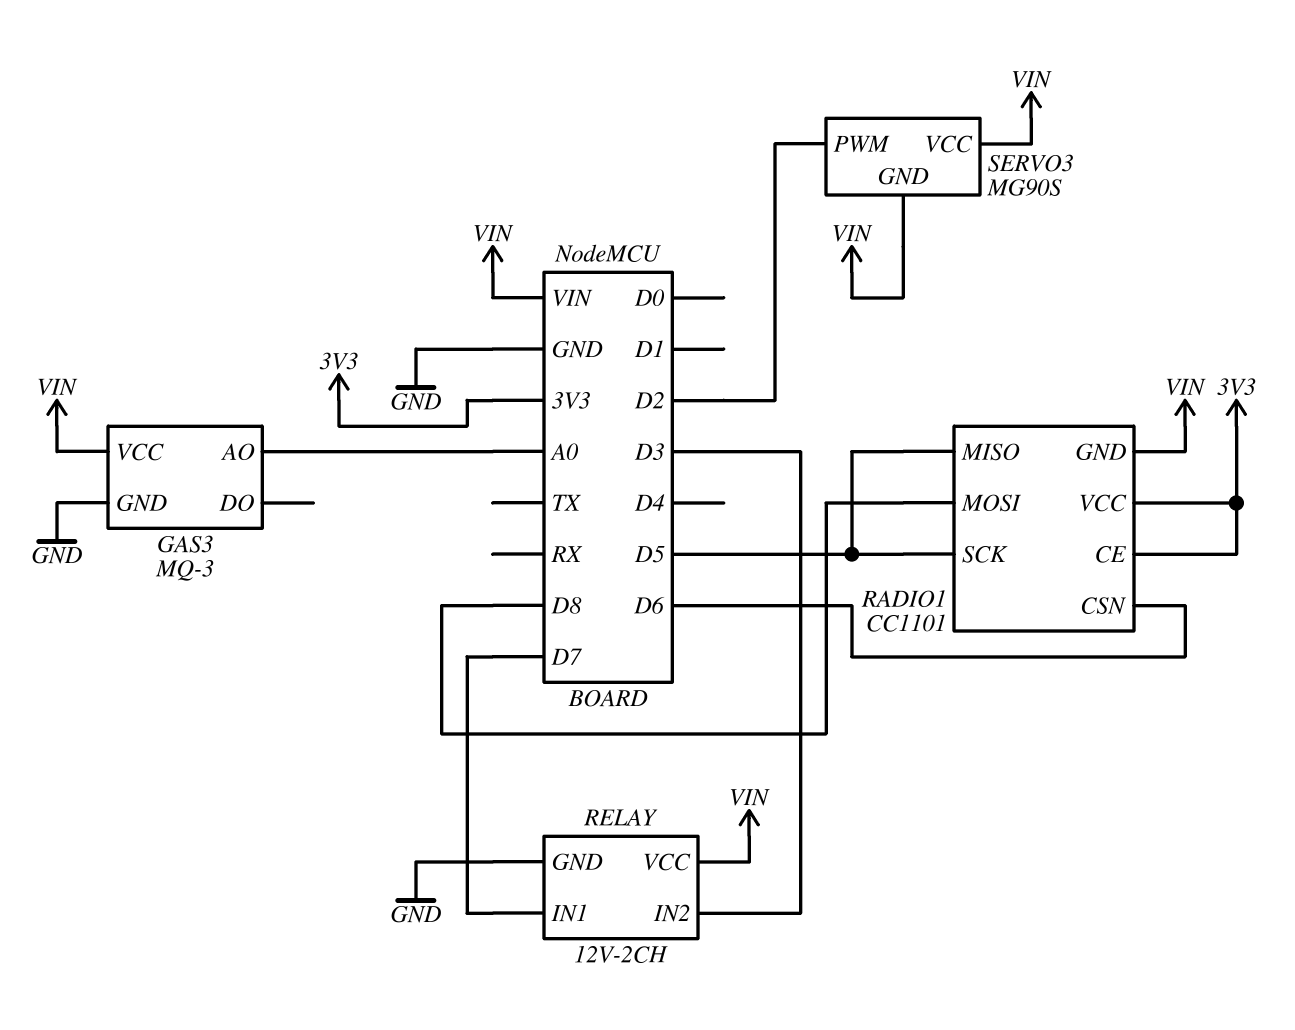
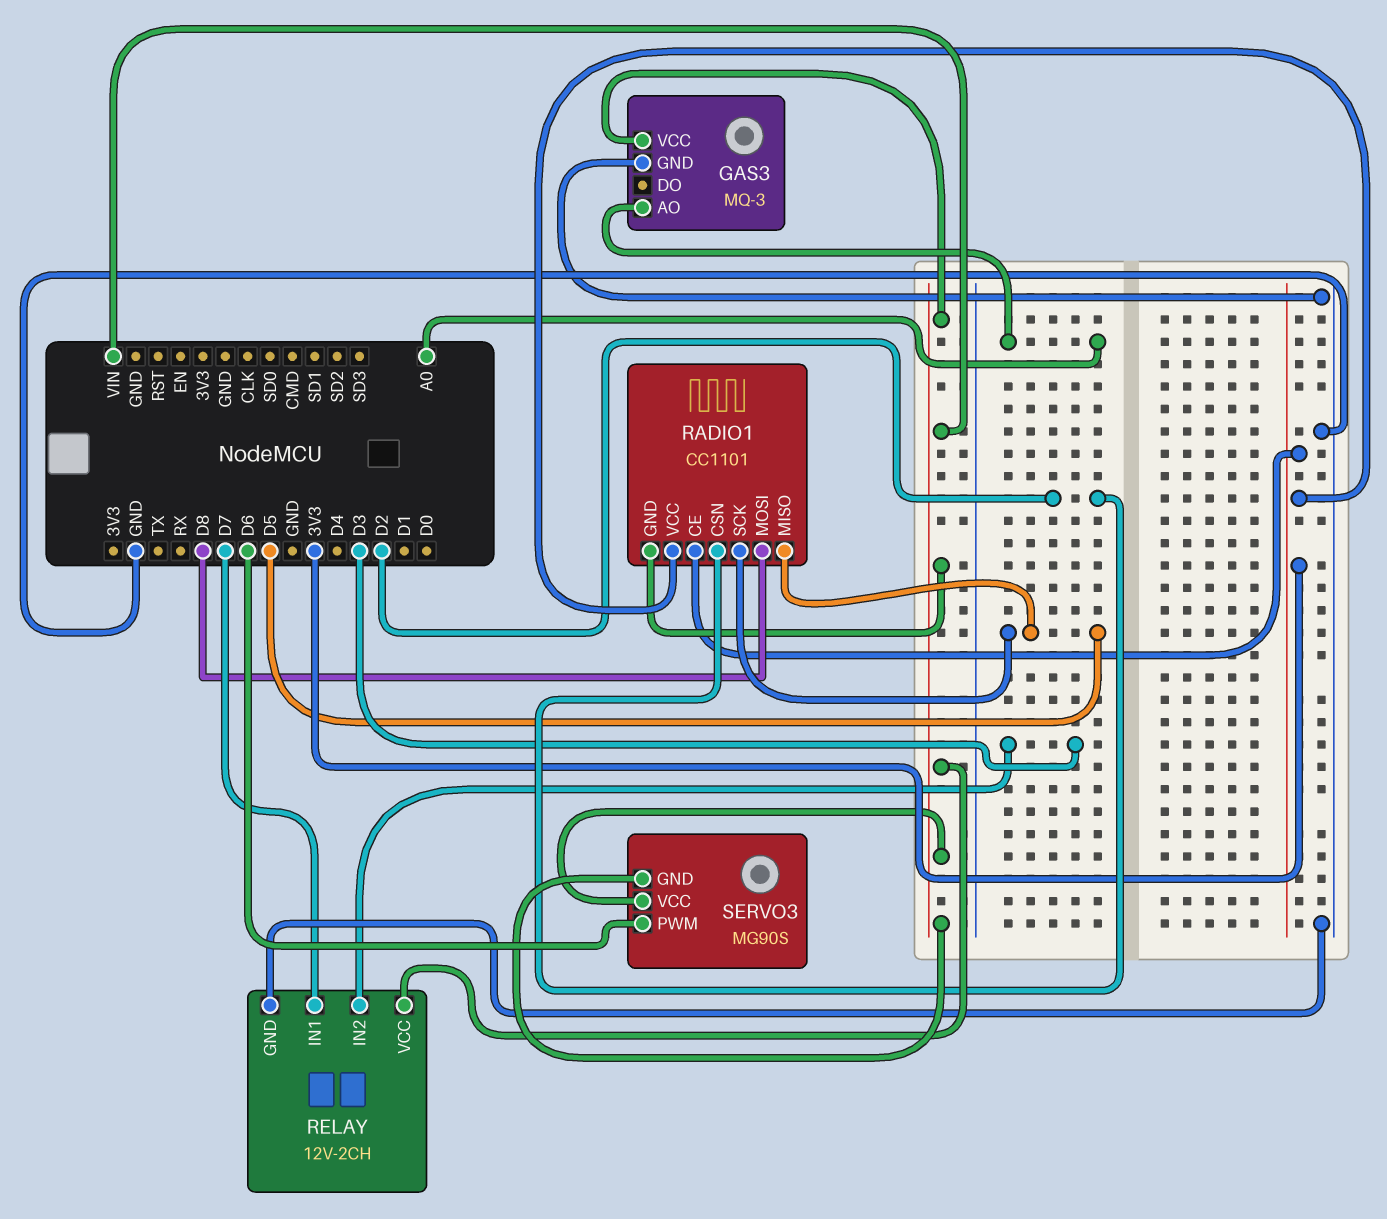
RADIO1 pin CSN: D6 -> D2
SERVO3 pin PWM: D2 -> D6

